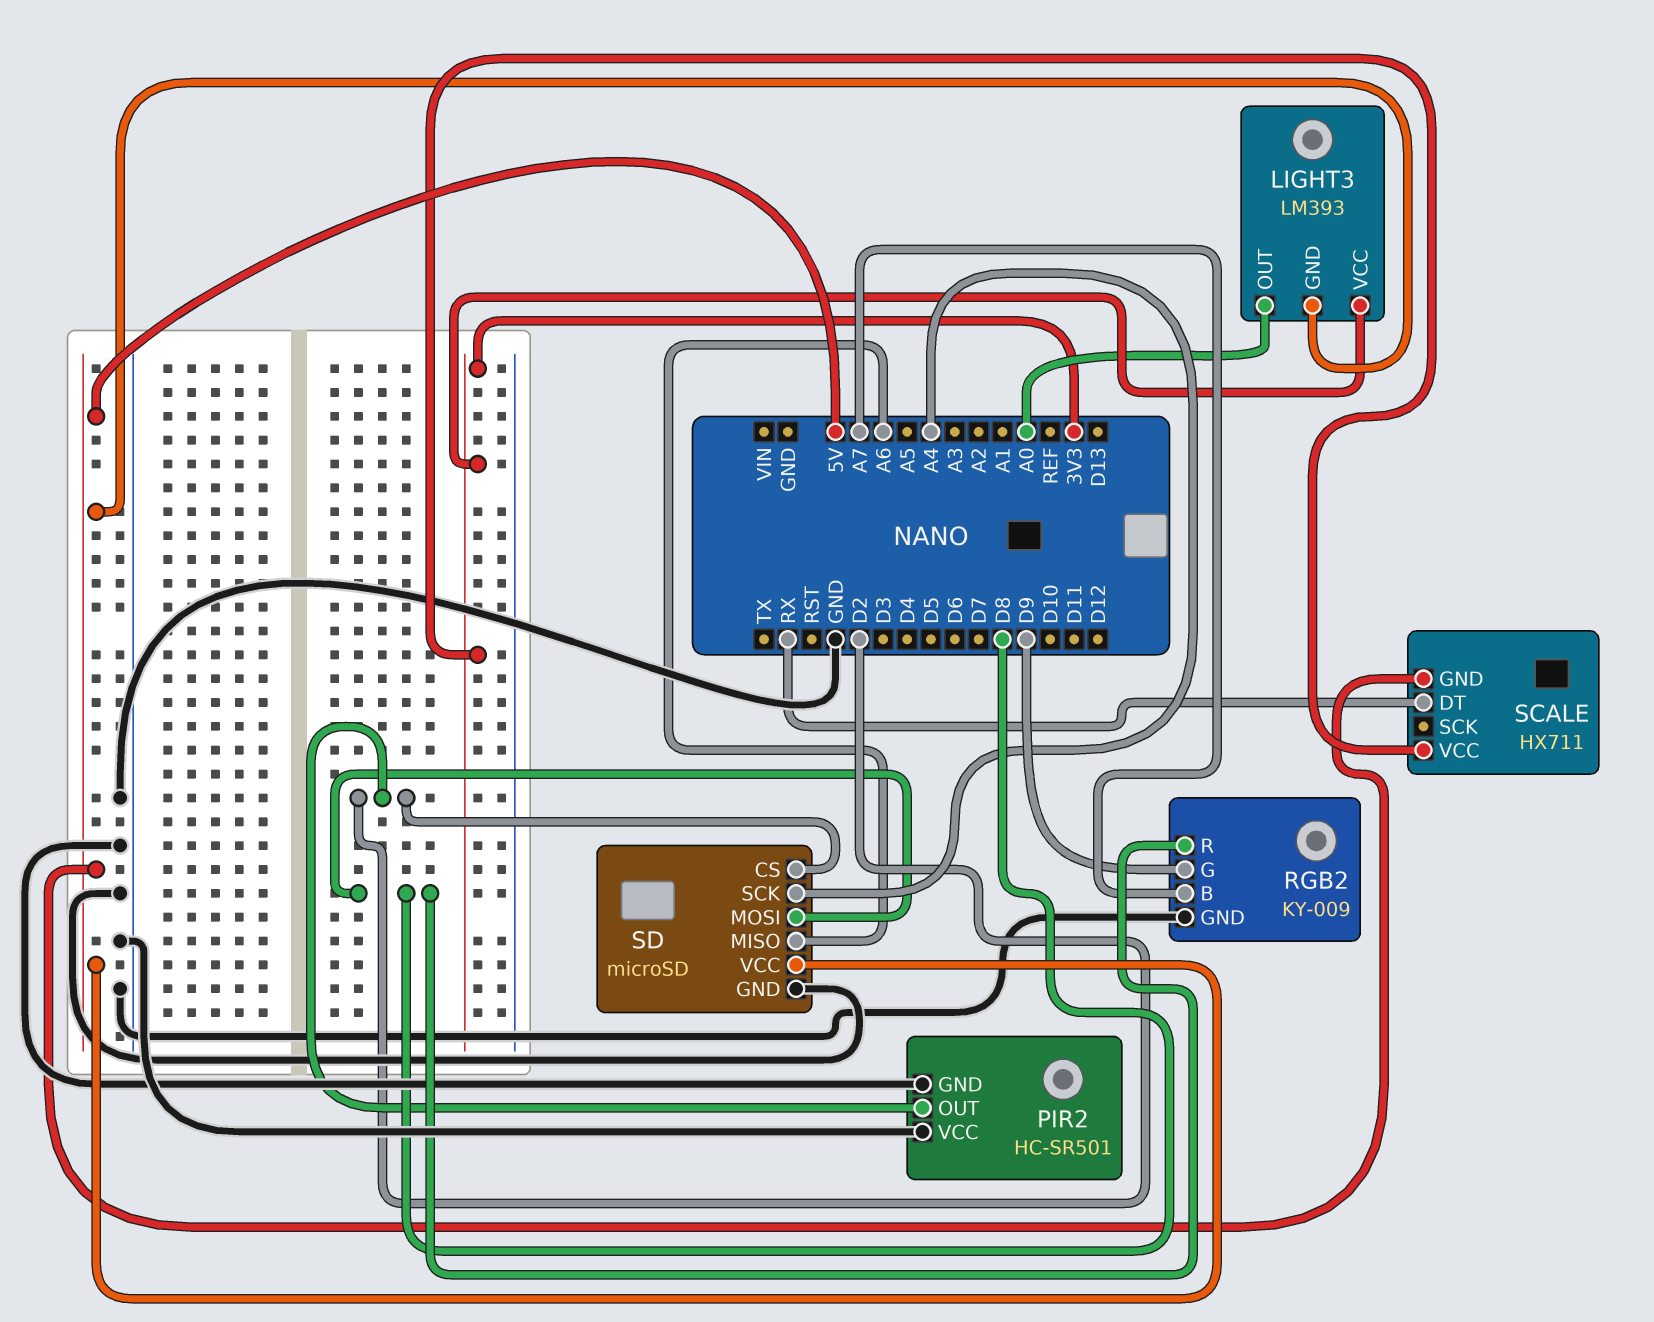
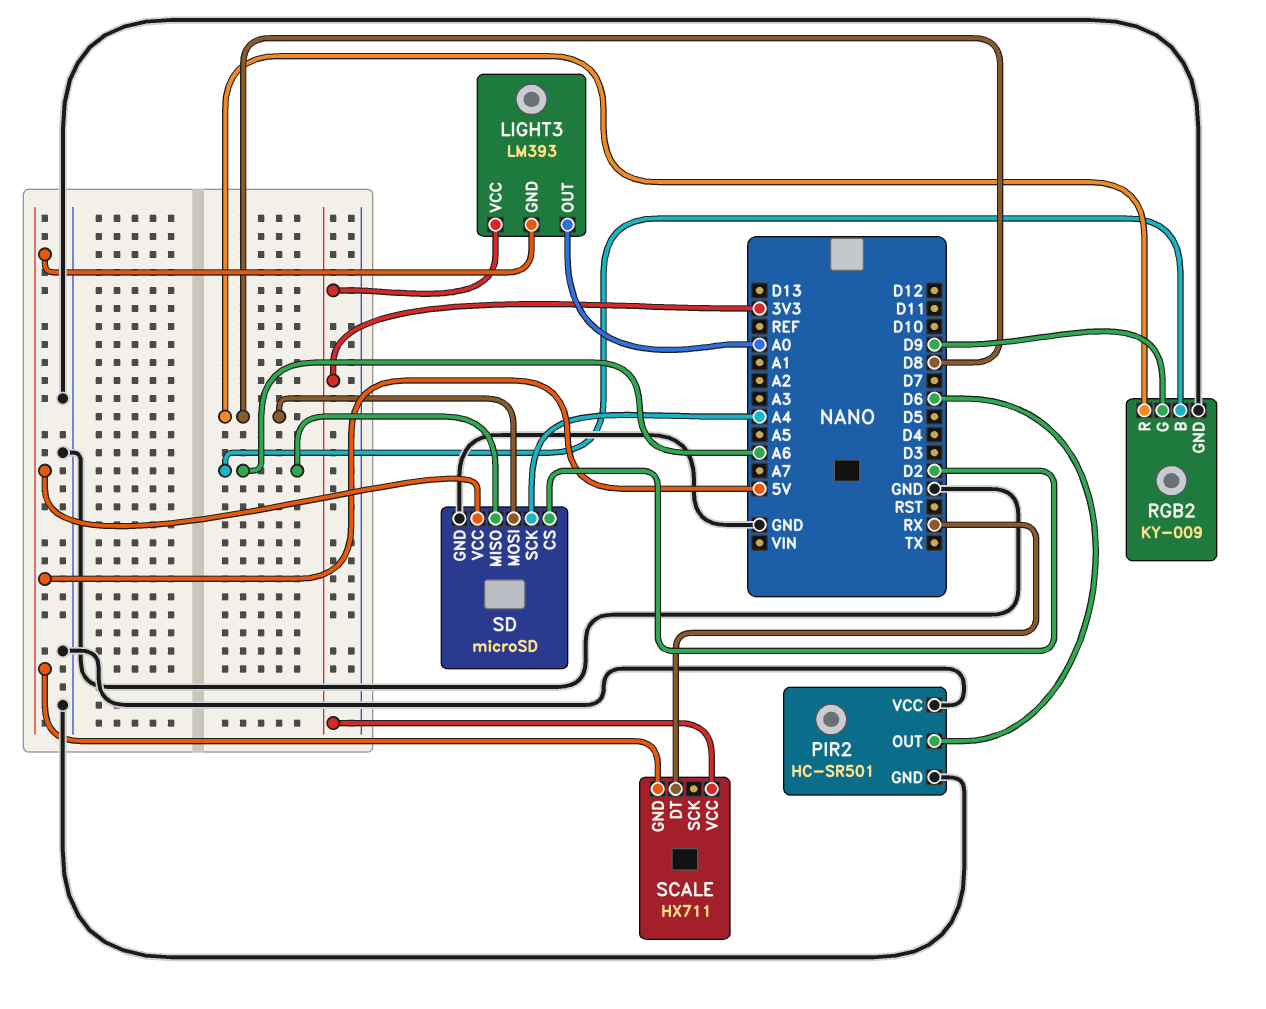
PIR2 pin OUT: D2 -> D6
RGB2 pin B: A7 -> A6

